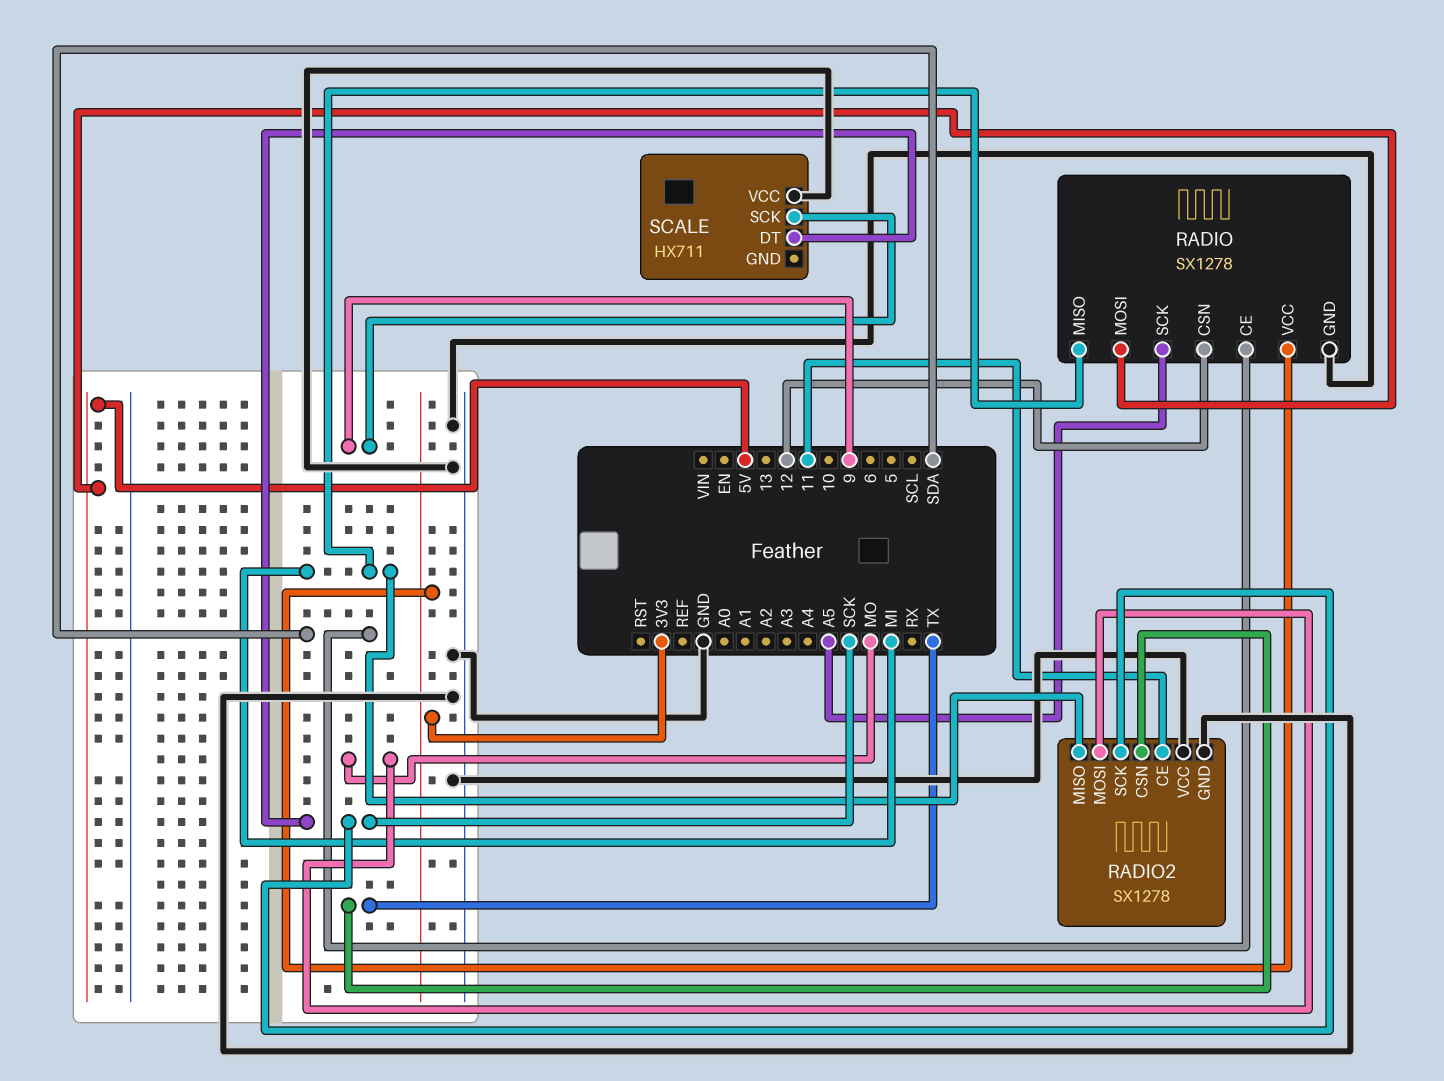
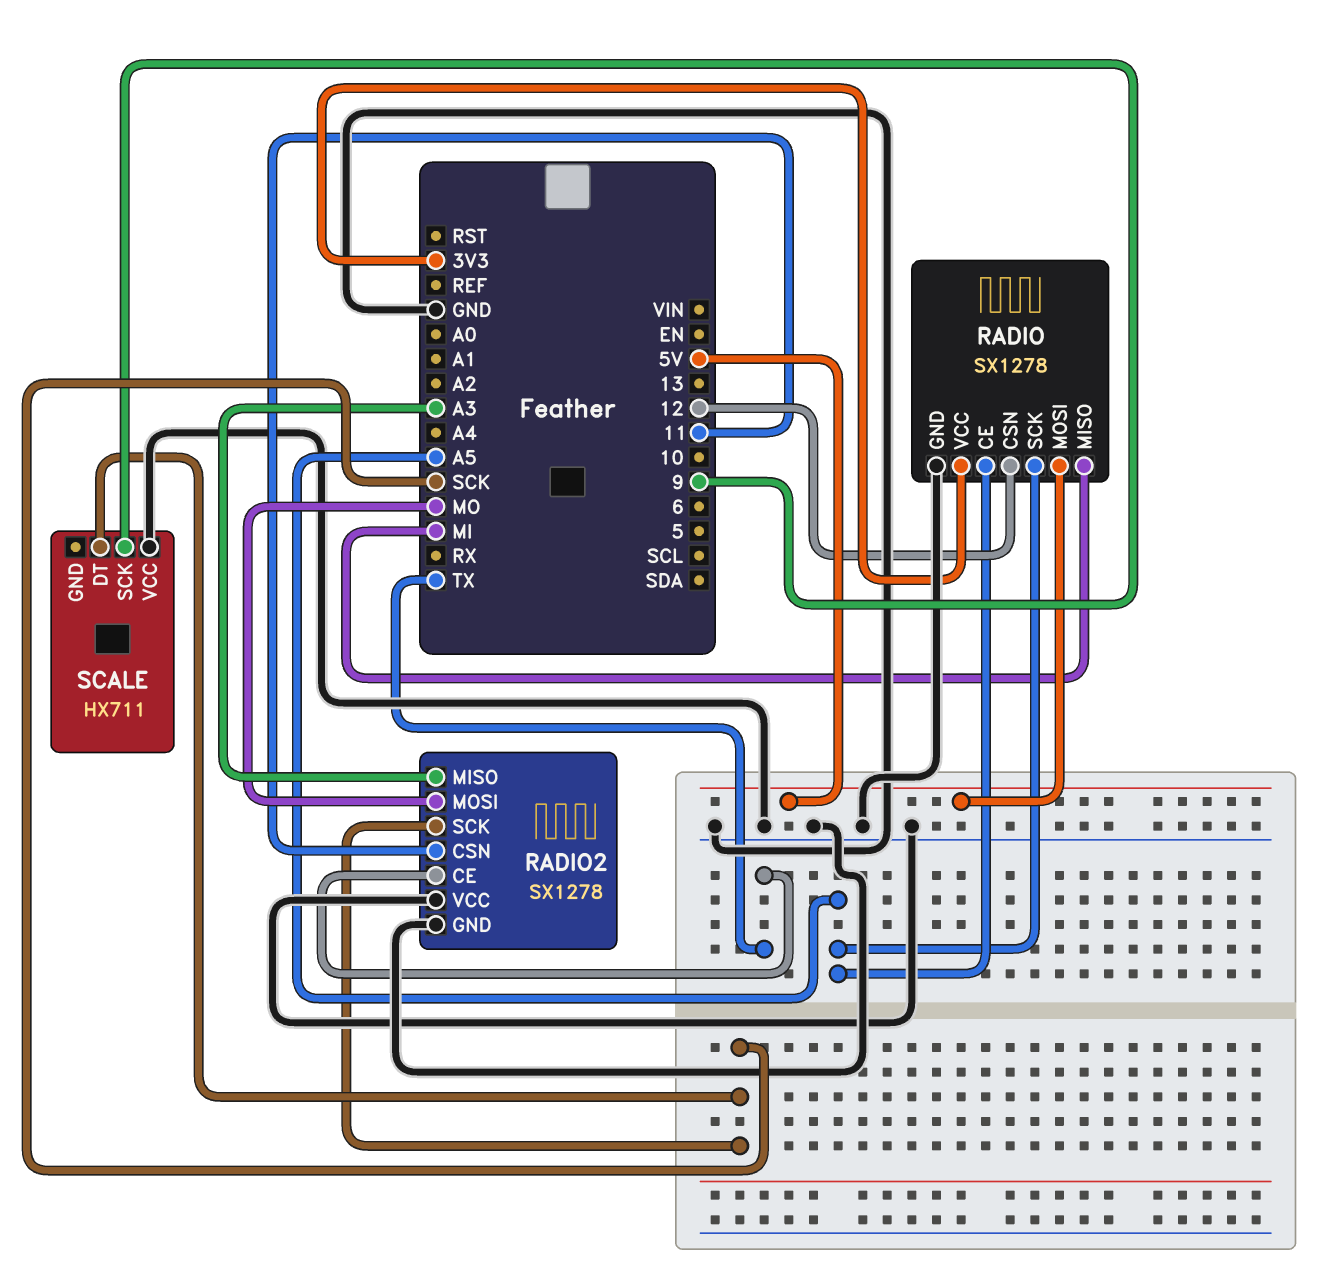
RADIO pin CE: SDA -> A5
RADIO2 pin CE: 11 -> TX
RADIO2 pin CSN: TX -> 11
RADIO2 pin MISO: MI -> A3

